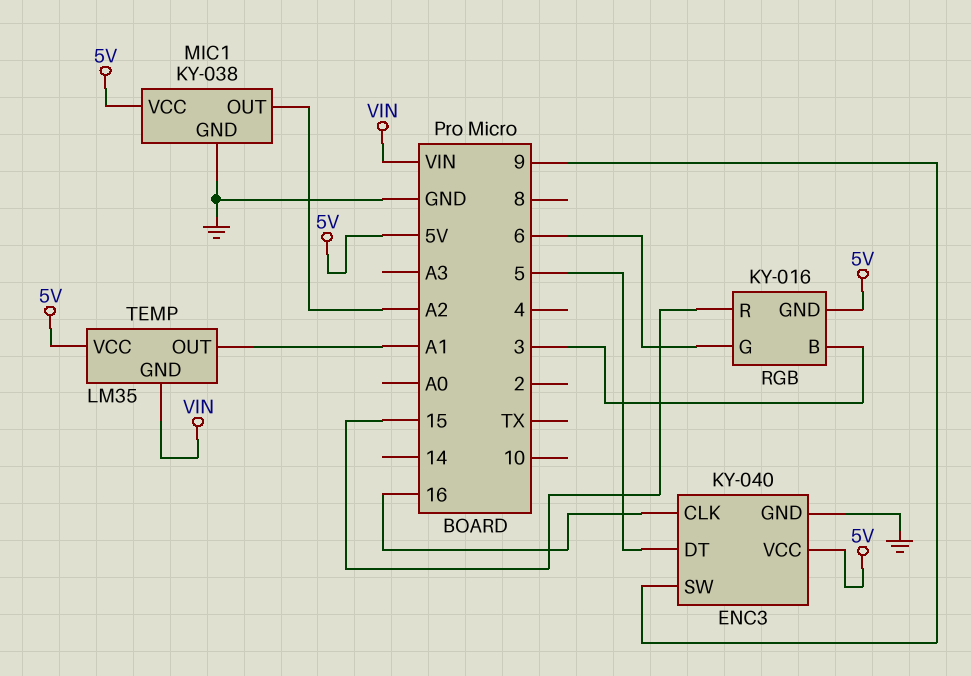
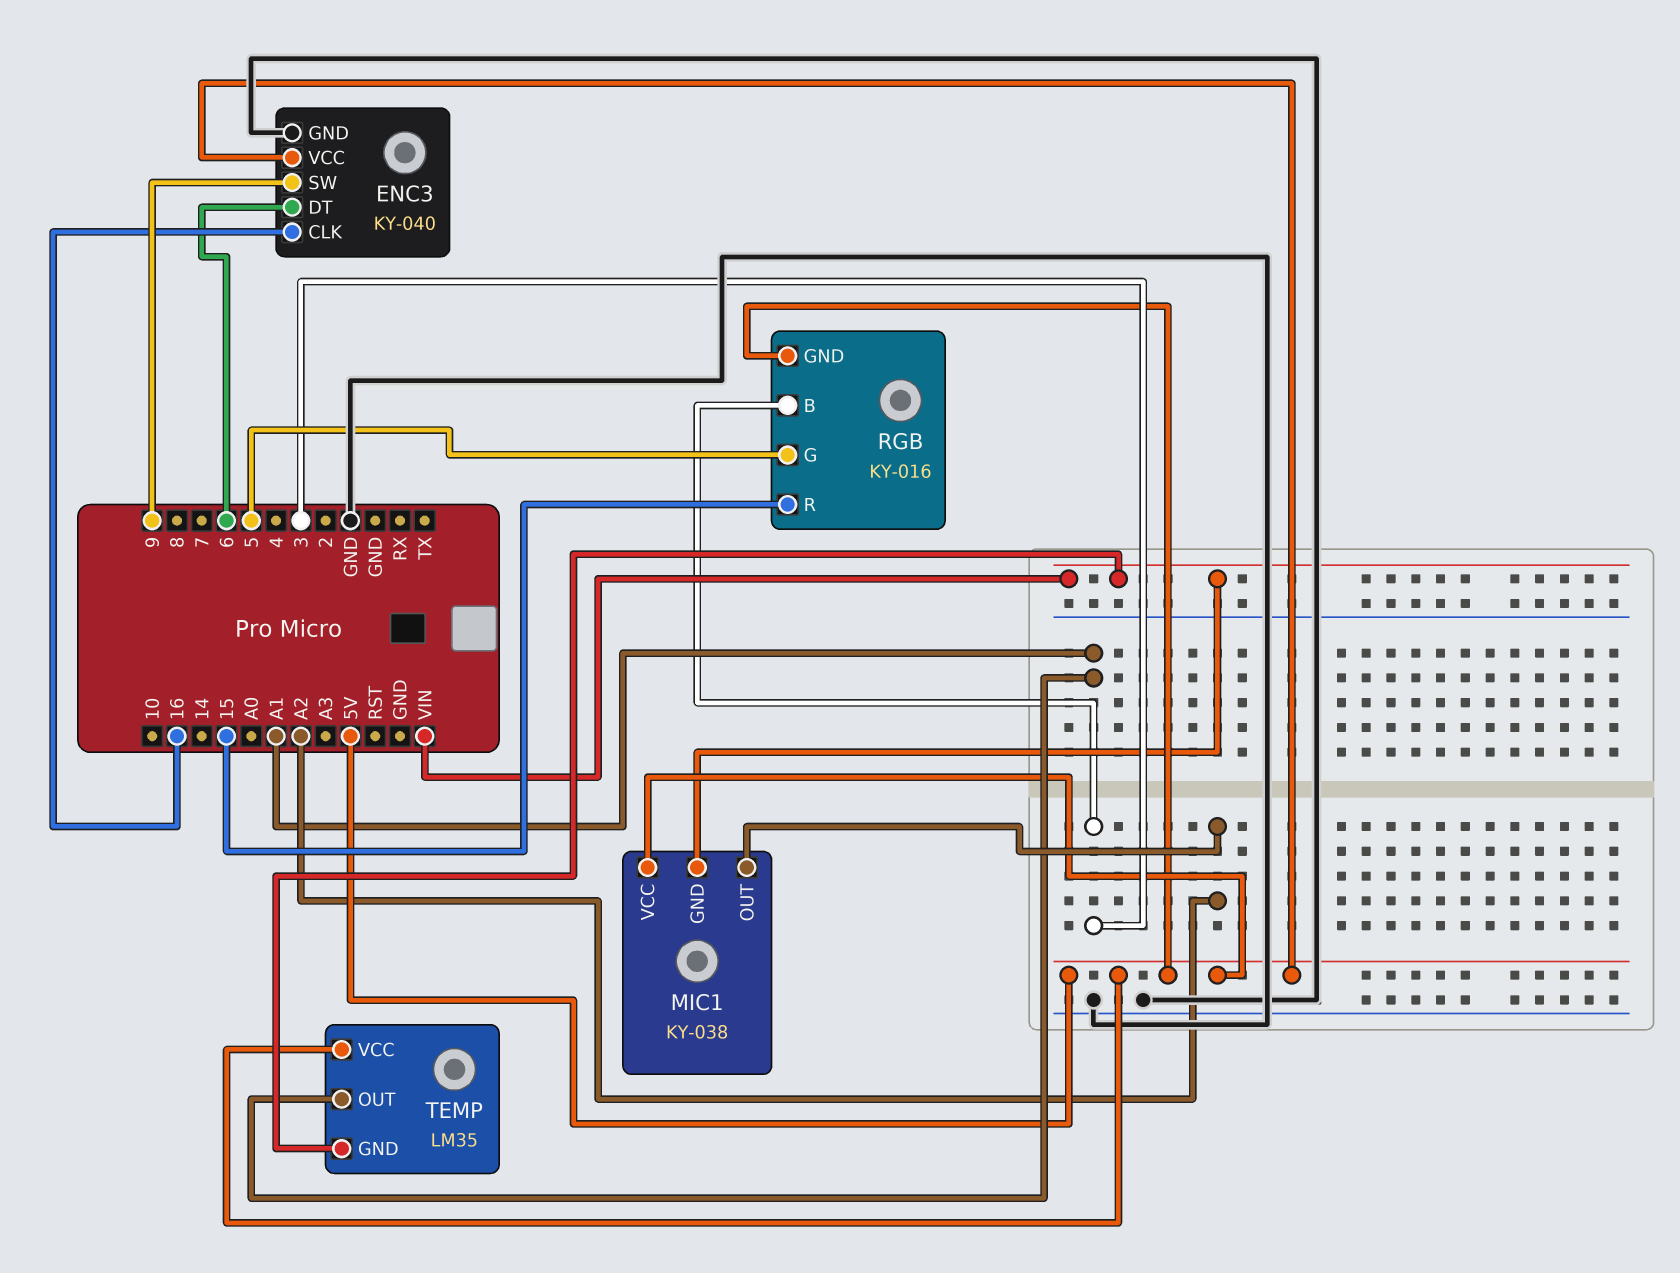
ENC3 pin DT: 5 -> 6
MIC1 pin GND: GND -> VIN
RGB pin G: 6 -> 5

